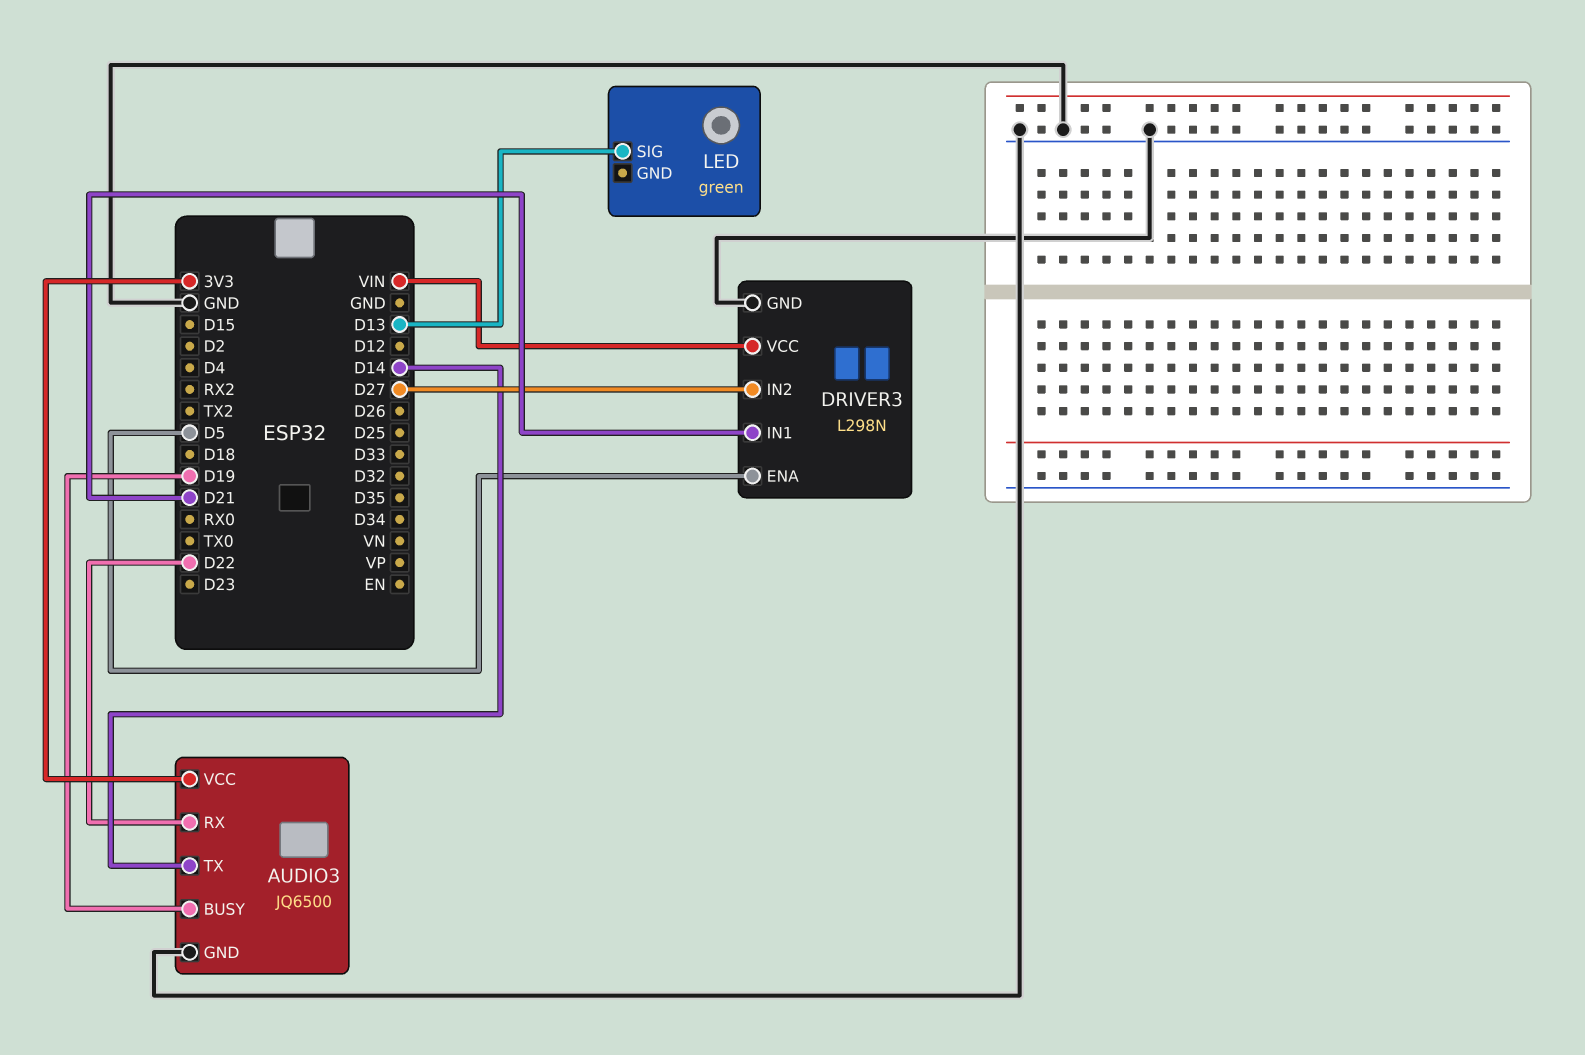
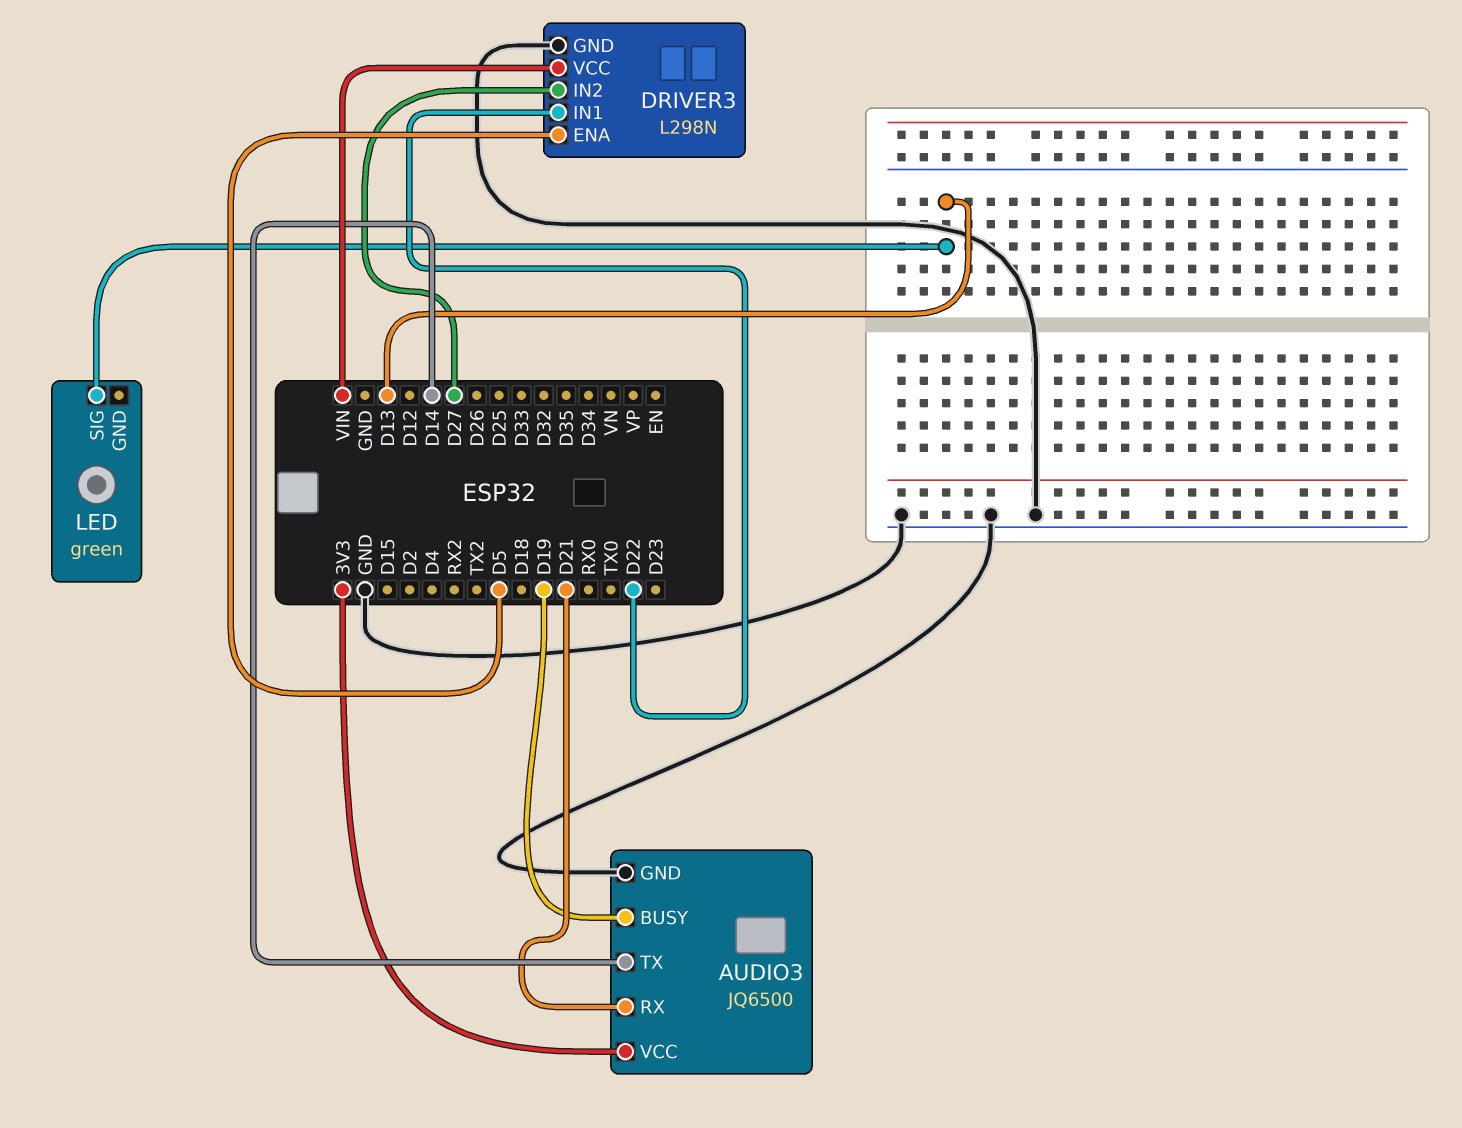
AUDIO3 pin RX: D22 -> D21
DRIVER3 pin IN1: D21 -> D22

